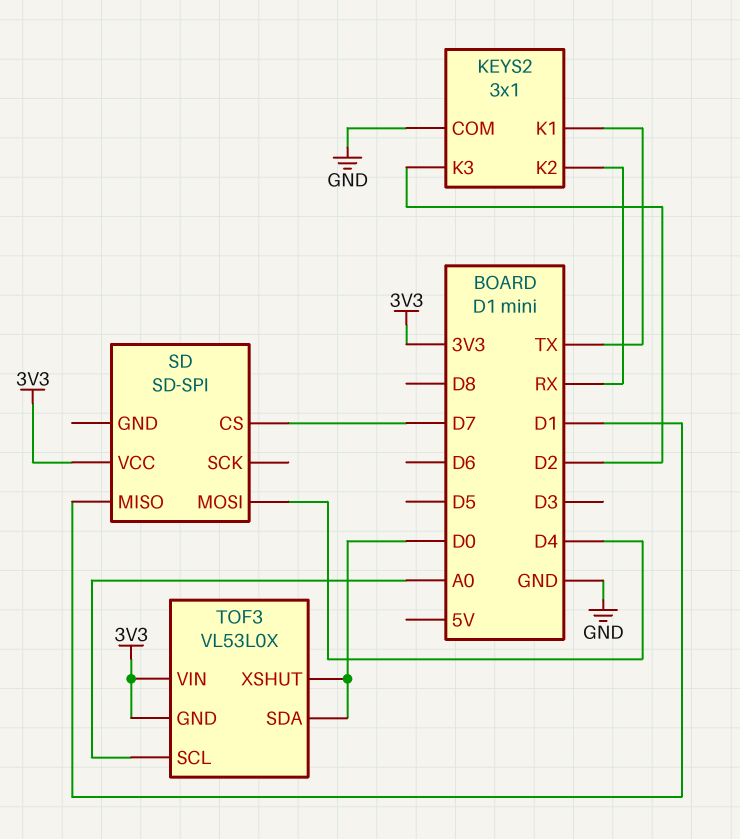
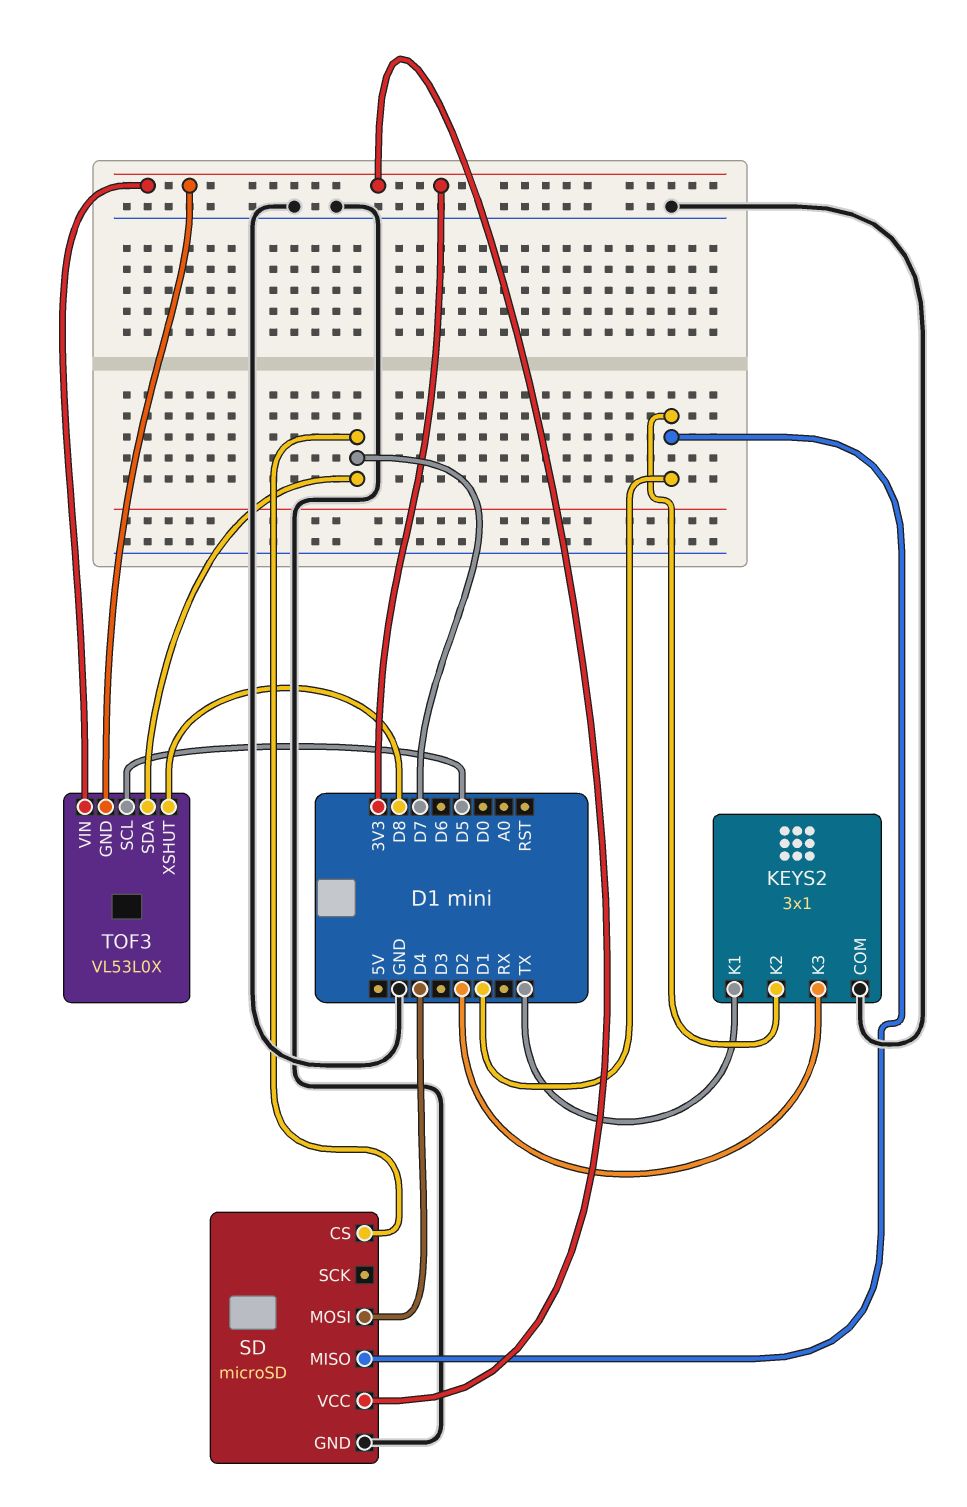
KEYS2 pin K2: RX -> D1
SD: SD-SPI -> microSD
SD pin GND: none -> GND
TOF3 pin SCL: A0 -> D5
TOF3 pin SDA: D0 -> D7
TOF3 pin XSHUT: D0 -> D8

